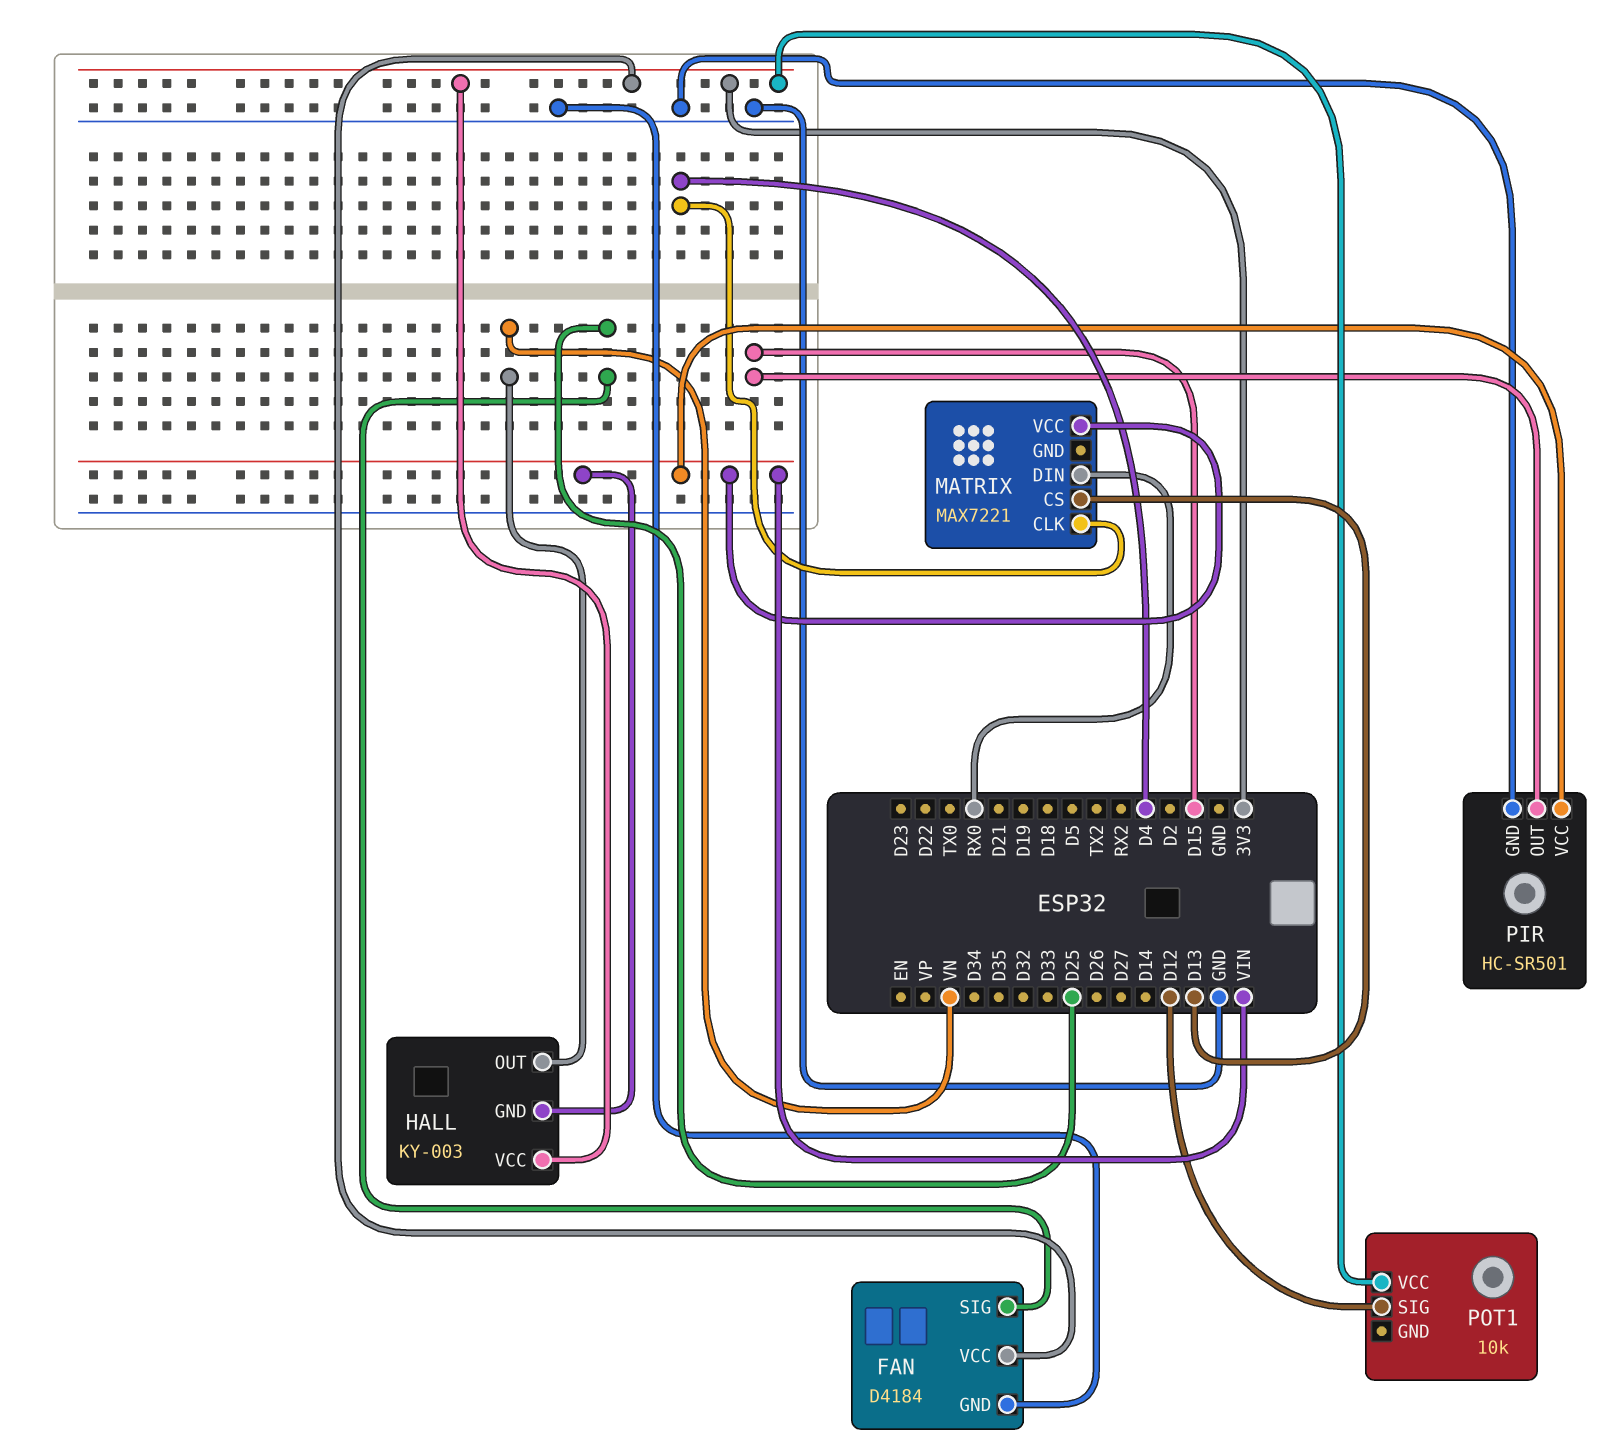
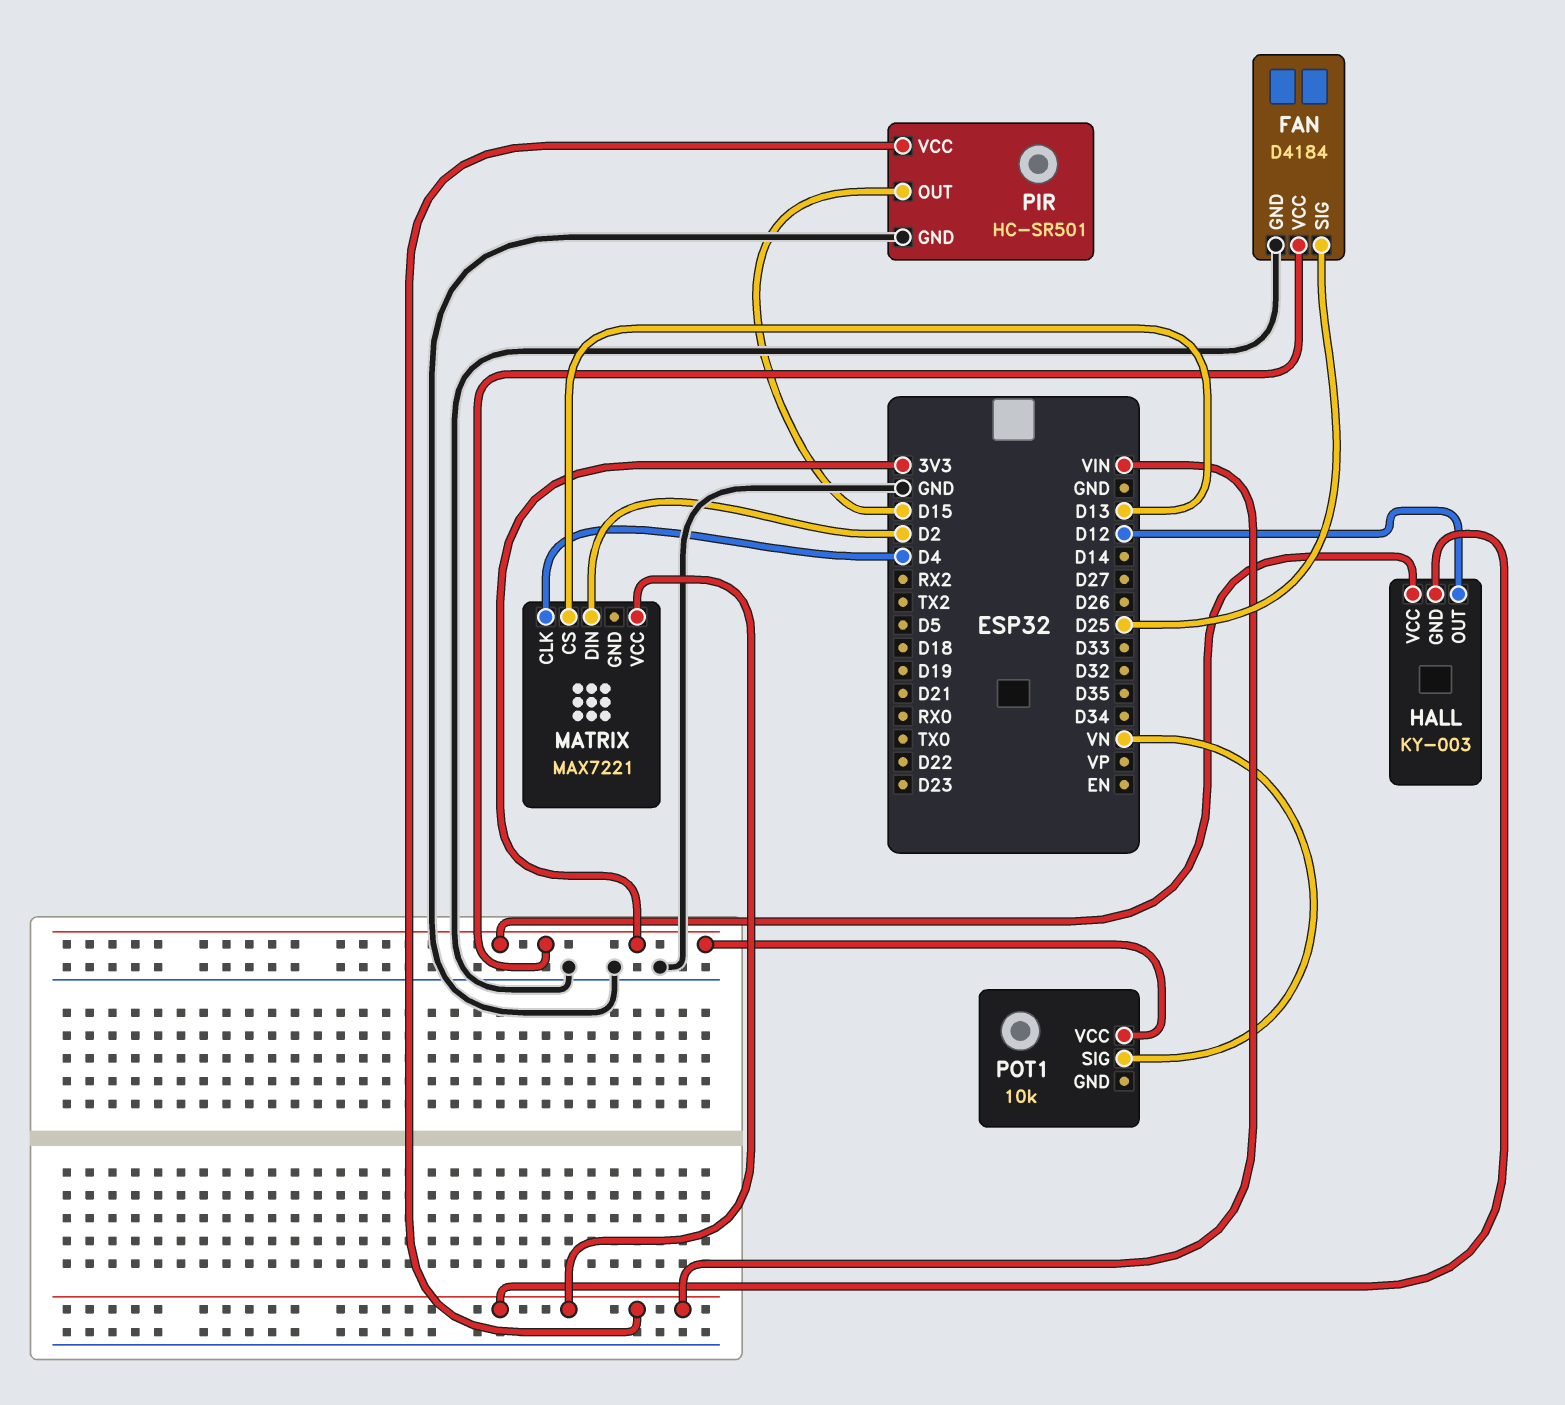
HALL pin OUT: VN -> D12
MATRIX pin DIN: RX0 -> D2
POT1 pin SIG: D12 -> VN

